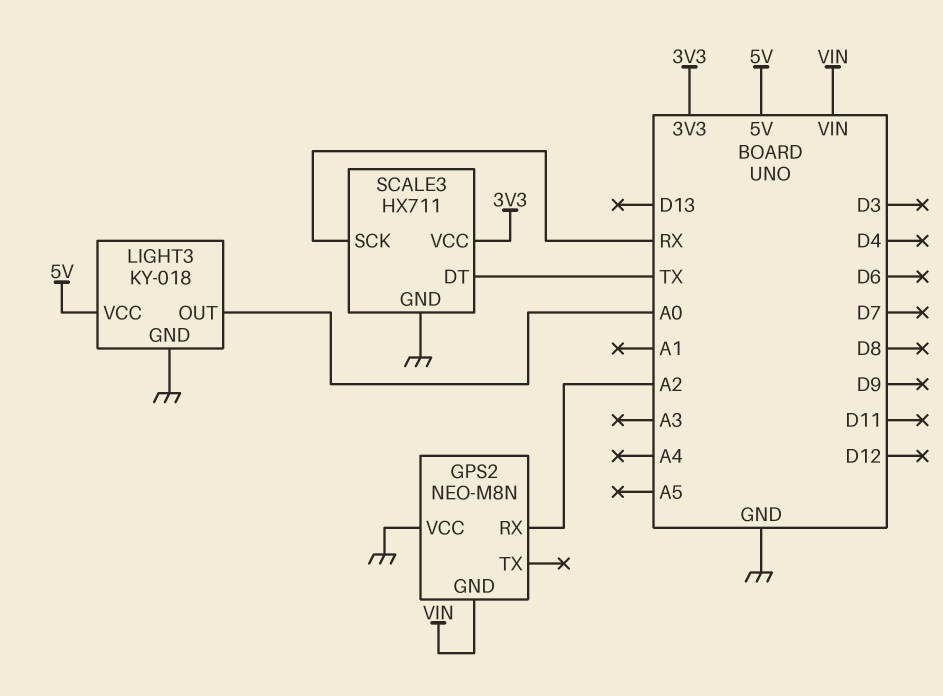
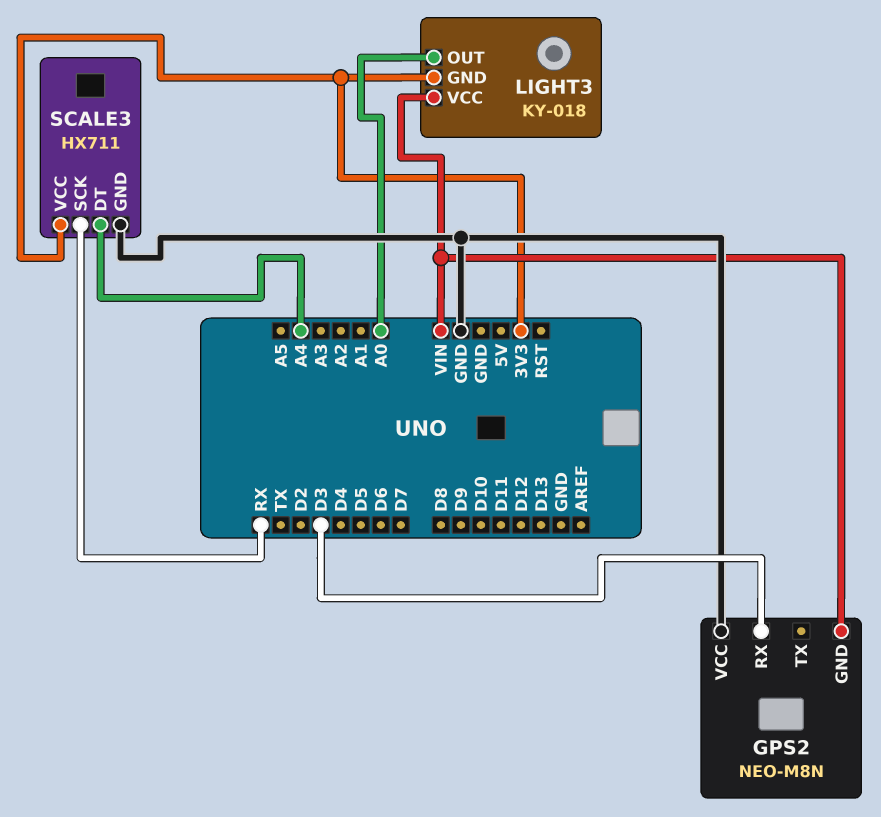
GPS2 pin RX: A2 -> D3
LIGHT3 pin GND: GND -> 3V3
LIGHT3 pin VCC: 5V -> VIN
SCALE3 pin DT: TX -> A4

